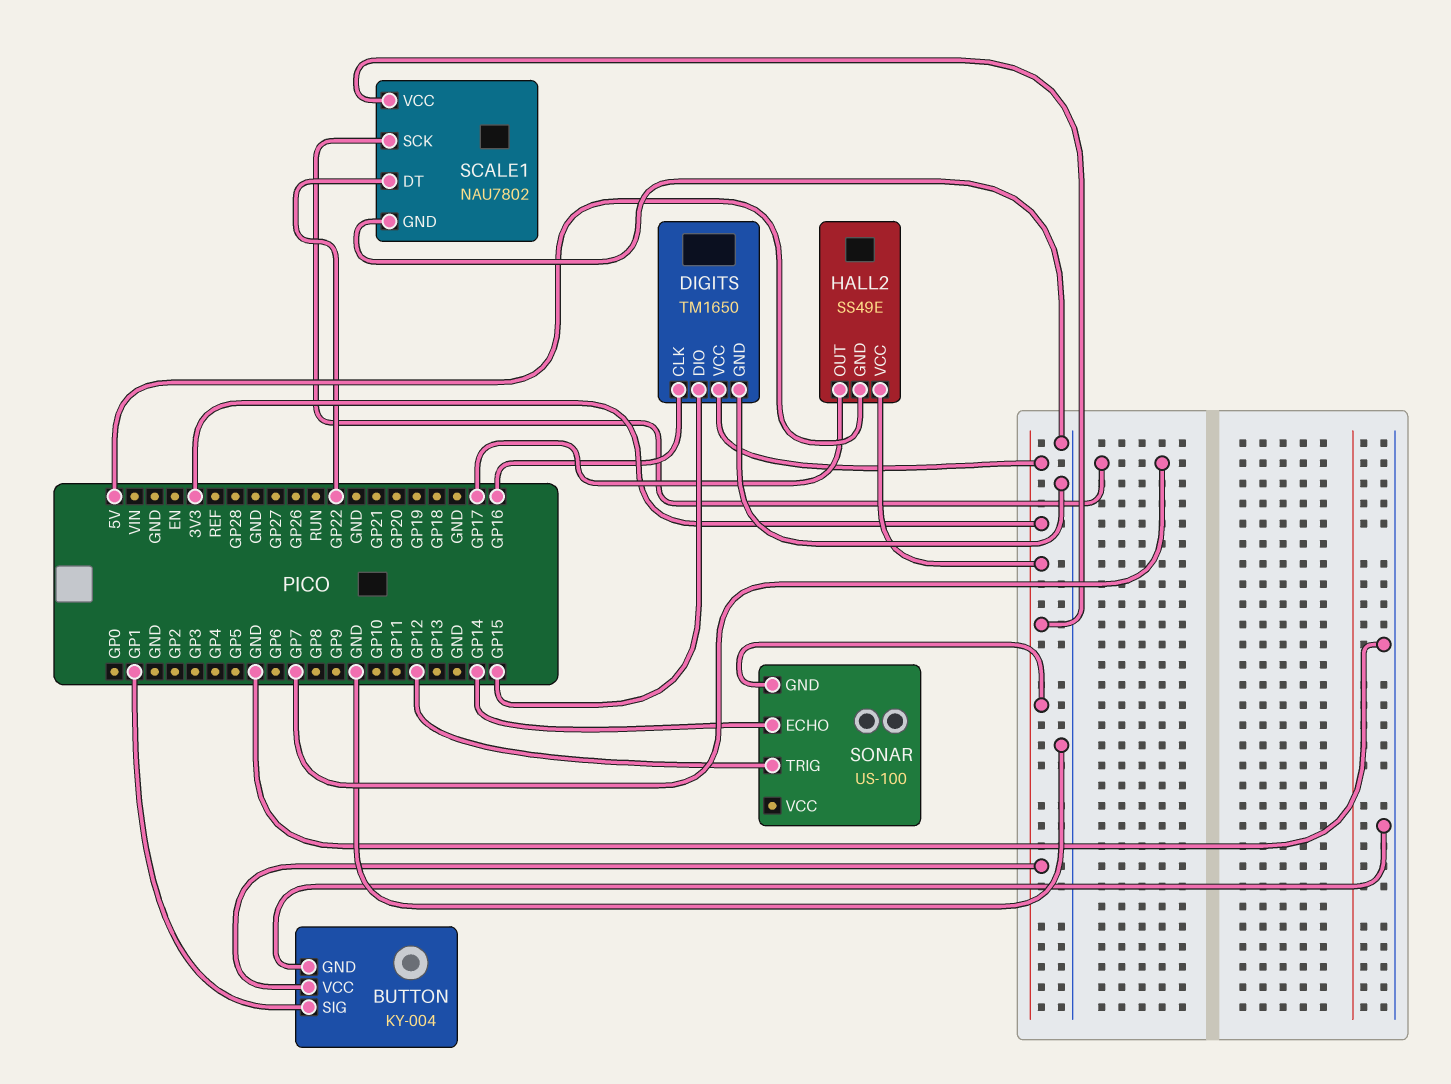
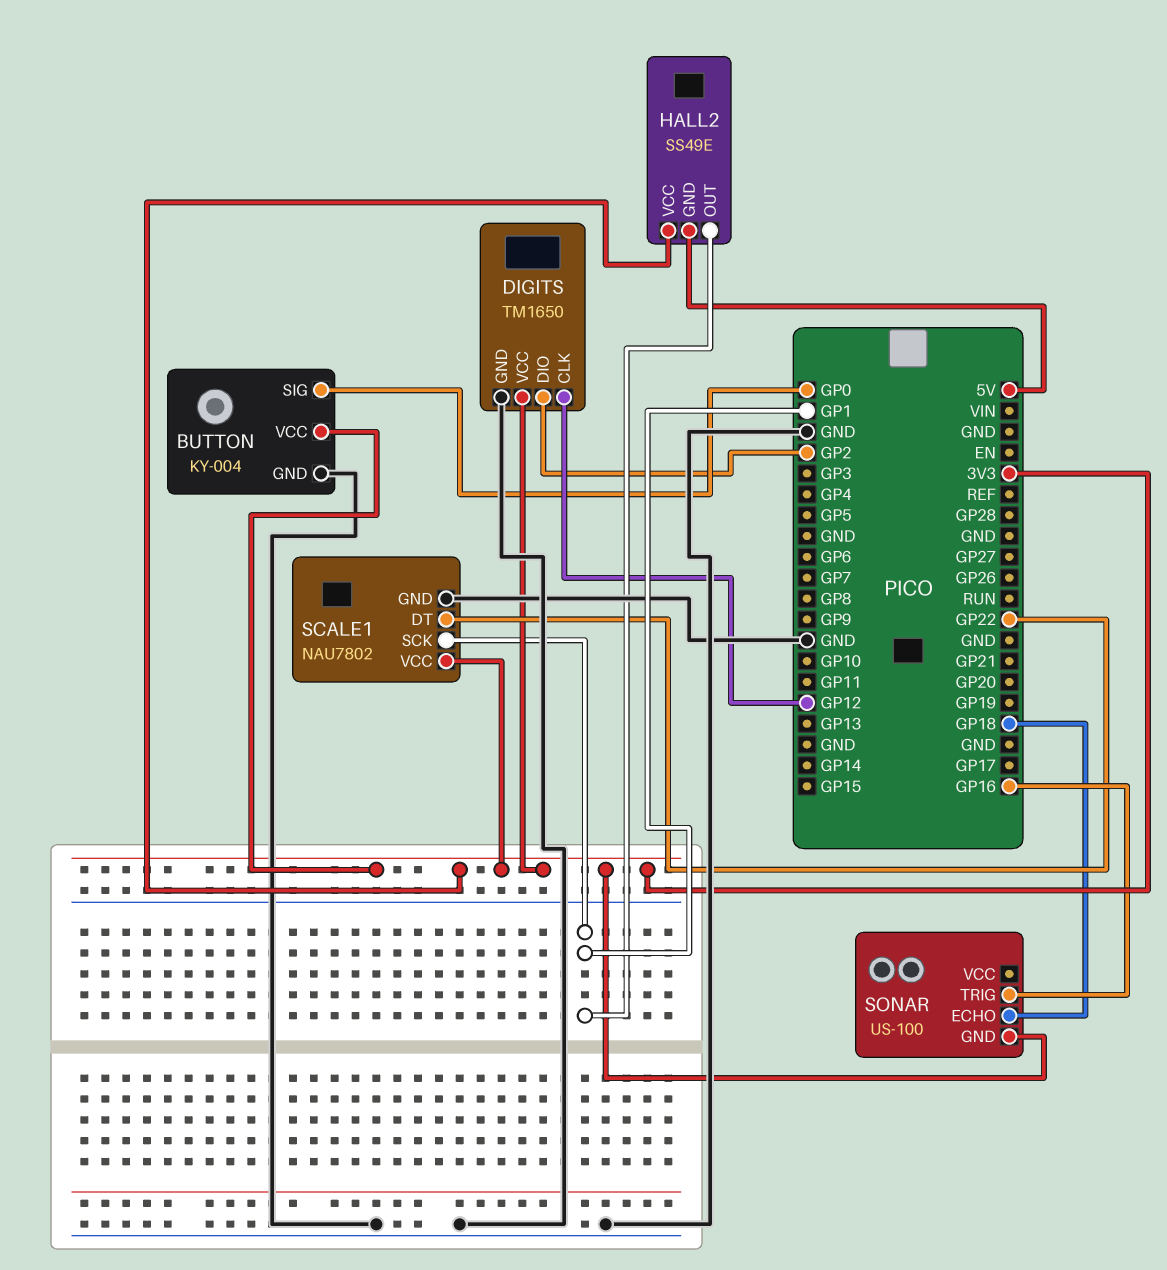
BUTTON pin SIG: GP1 -> GP0
DIGITS pin CLK: GP16 -> GP12
DIGITS pin DIO: GP15 -> GP2
HALL2 pin OUT: GP17 -> GP1
SCALE1 pin SCK: GP7 -> GP1
SONAR pin ECHO: GP14 -> GP18
SONAR pin TRIG: GP12 -> GP16

